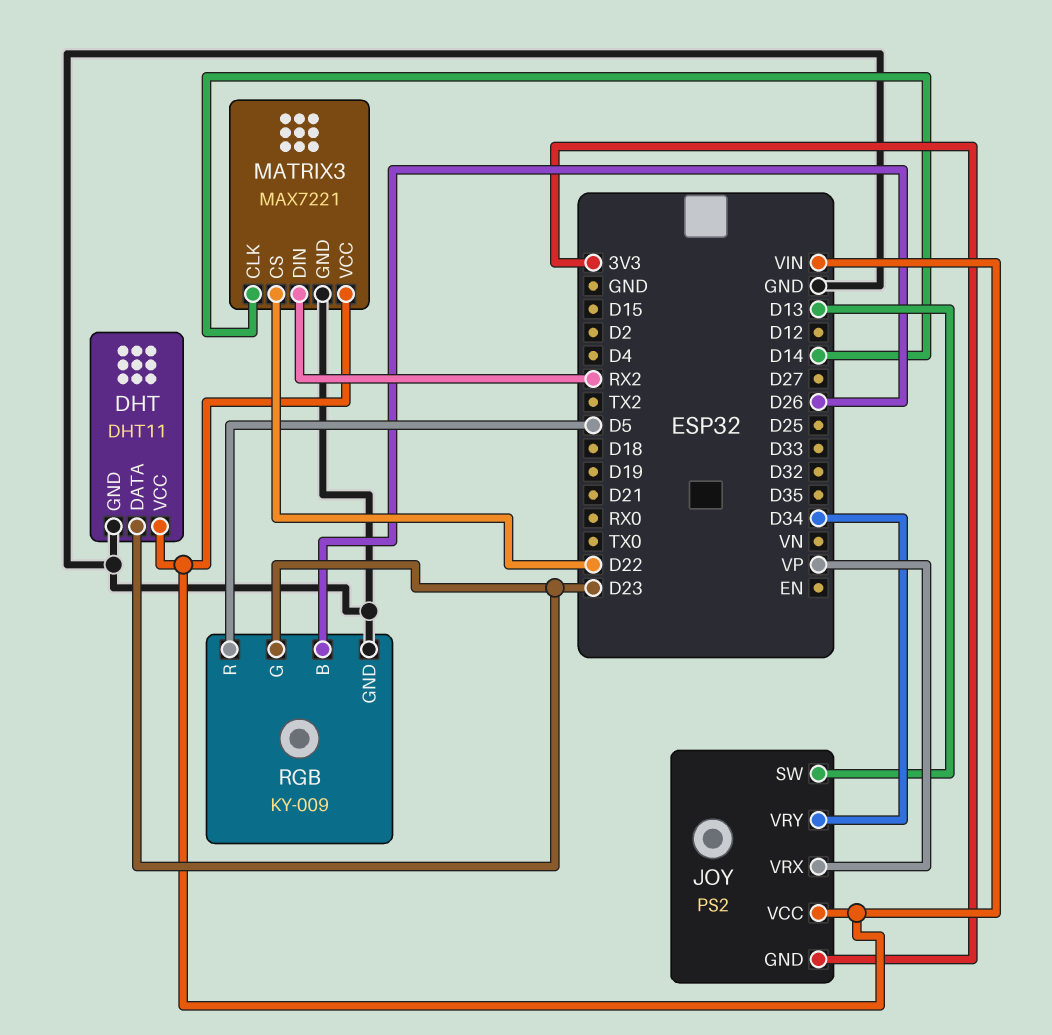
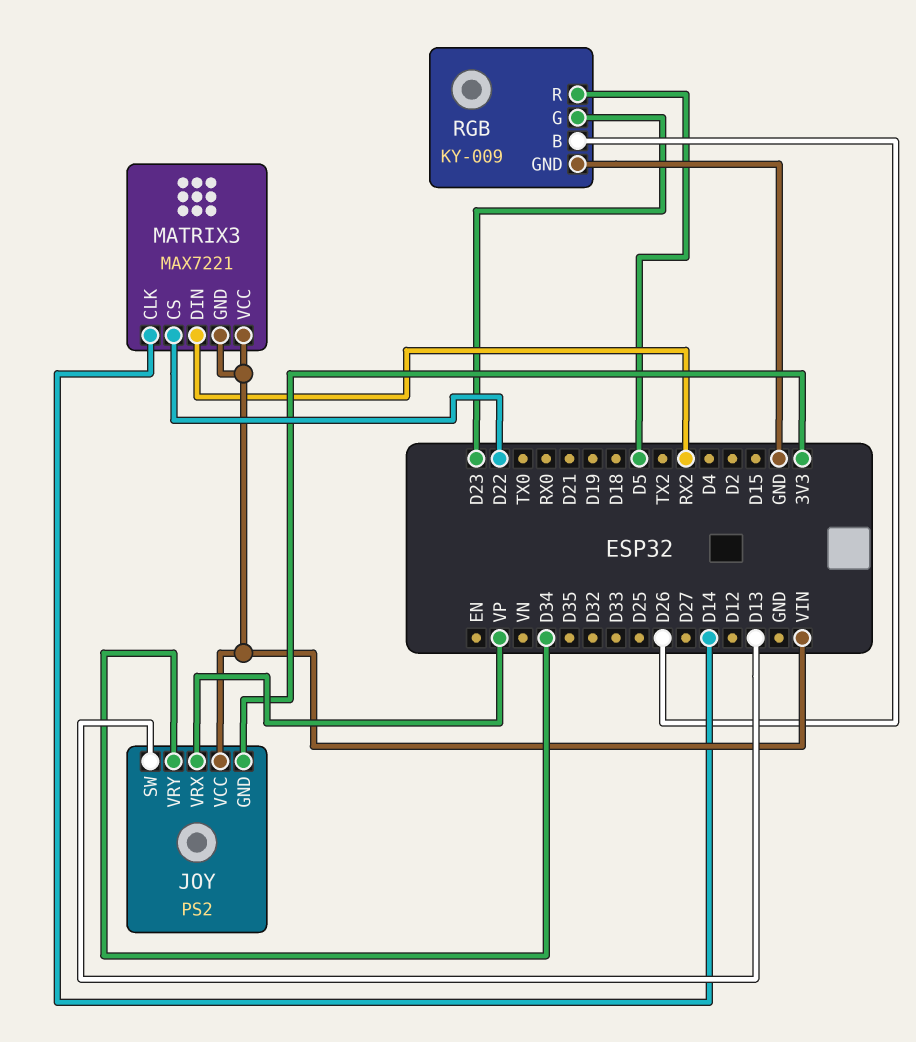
DHT: DHT11 -> none
DHT pin DATA: D23 -> none
DHT pin GND: GND -> none
DHT pin VCC: VIN -> none
MATRIX3 pin GND: GND -> VIN

